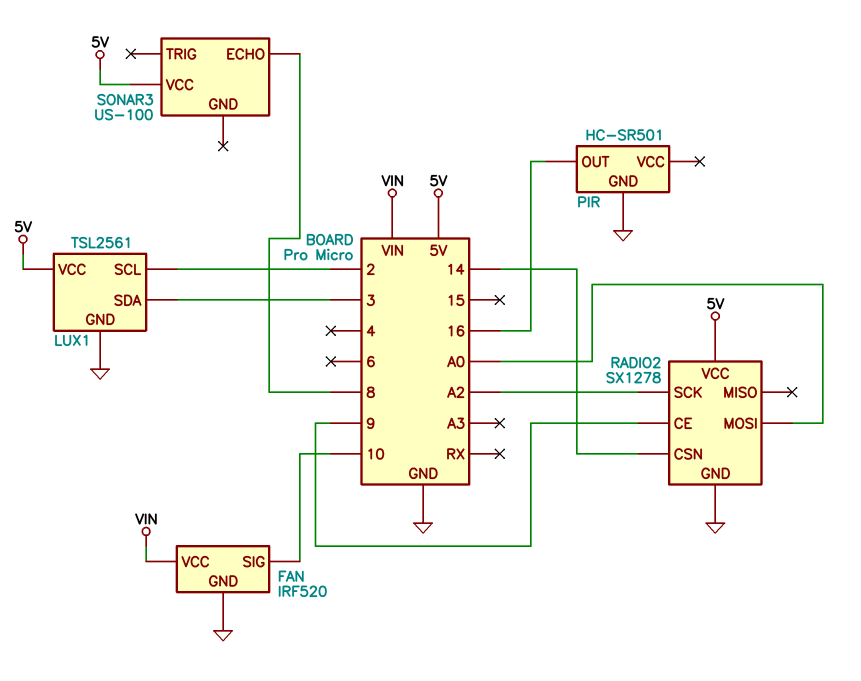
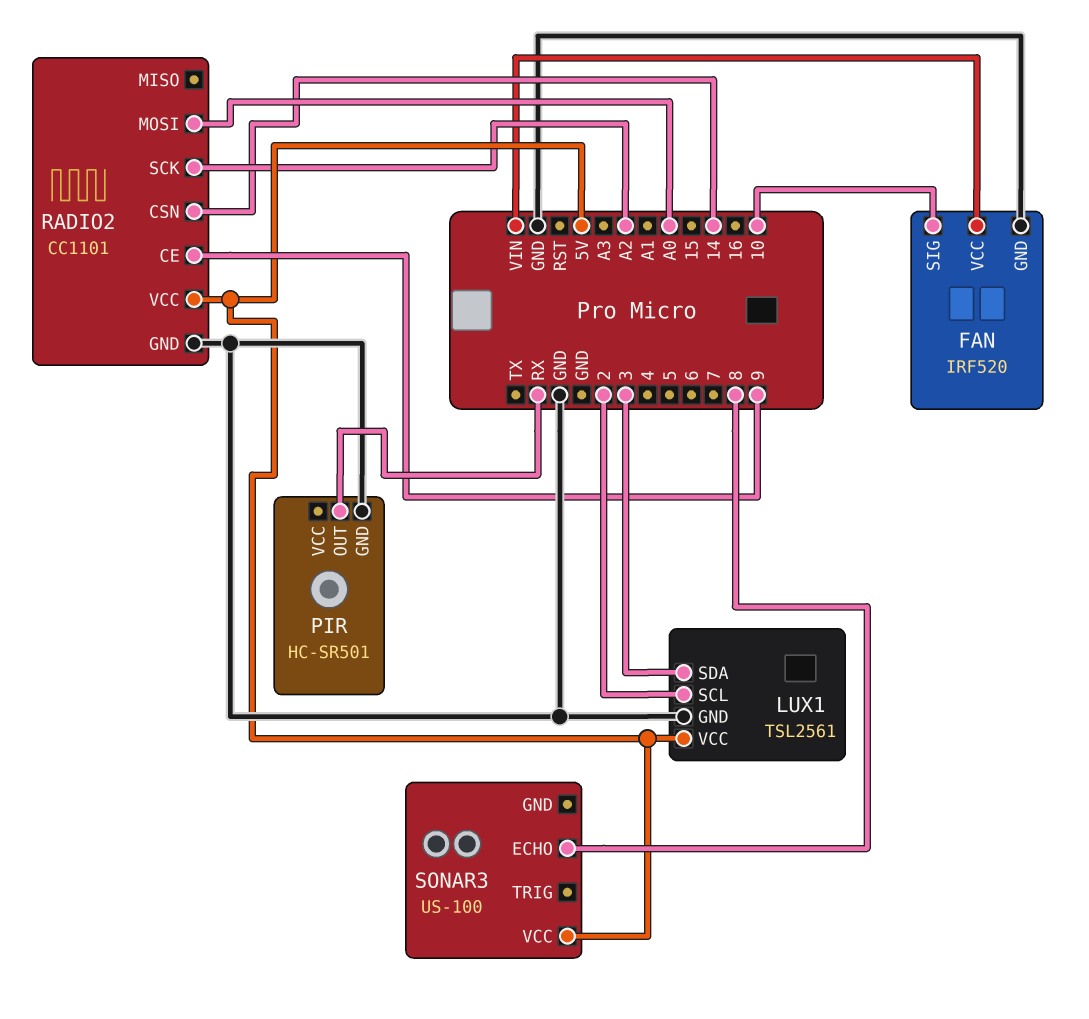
PIR pin OUT: 16 -> RX
RADIO2: SX1278 -> CC1101

